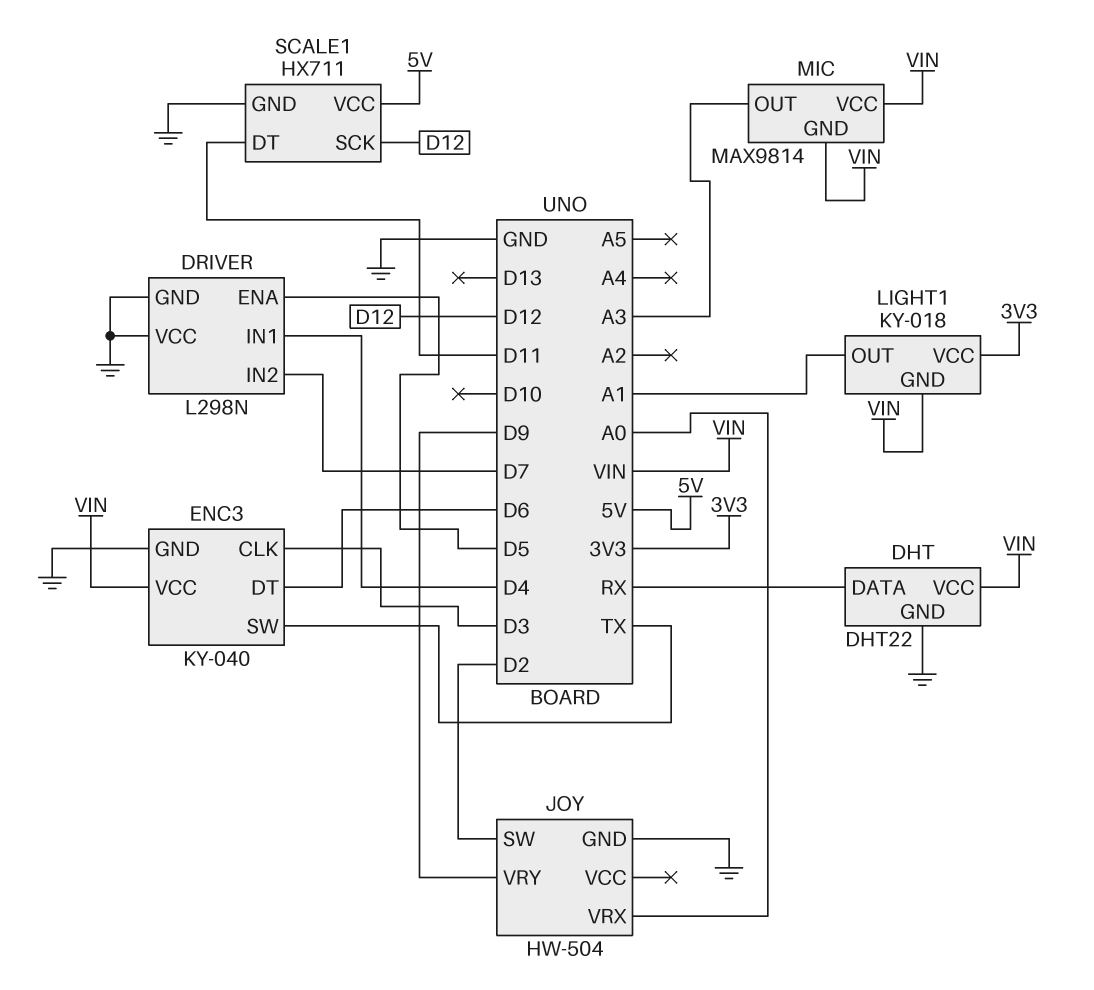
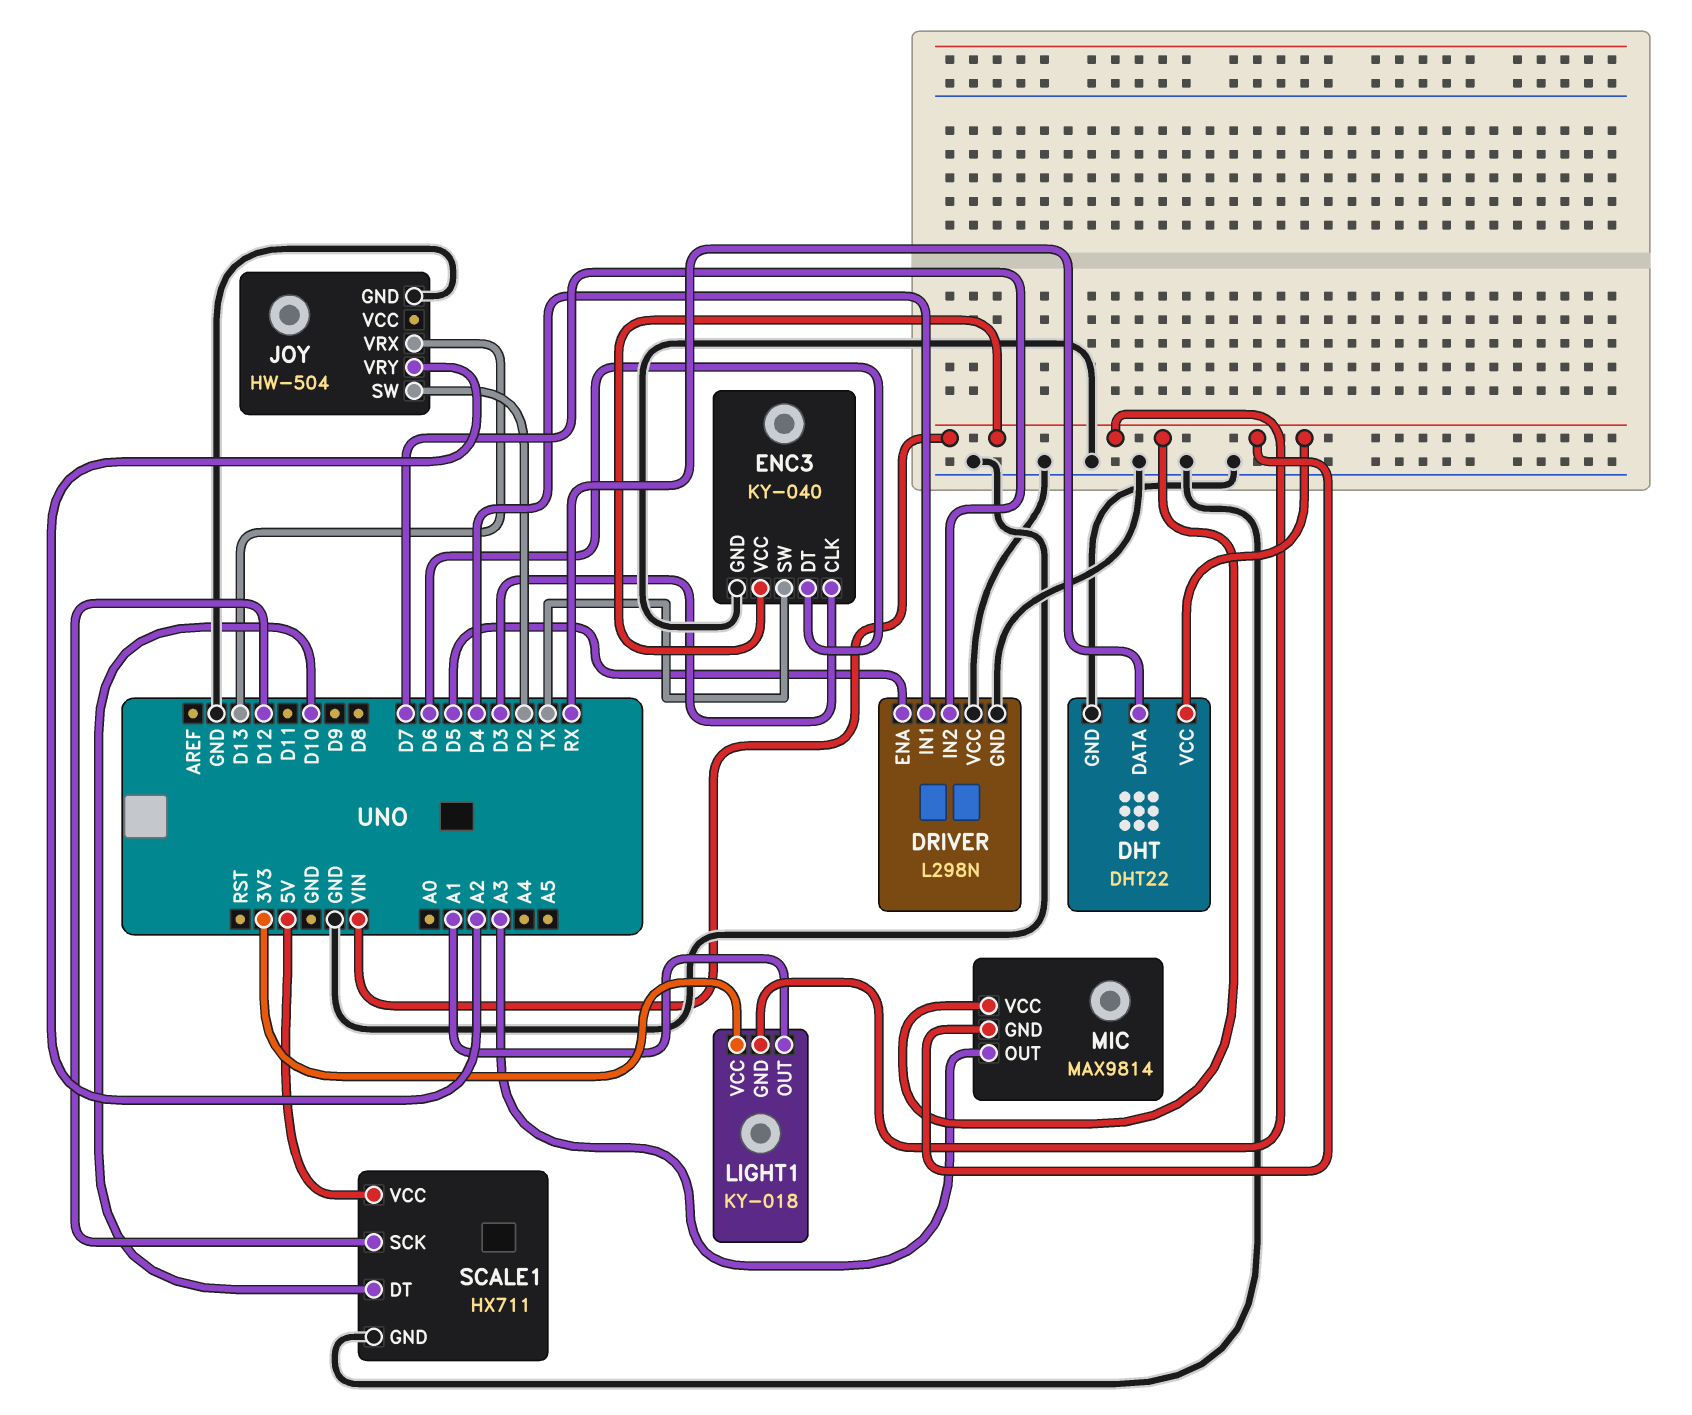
JOY pin VRX: A0 -> D13
JOY pin VRY: D9 -> A2
SCALE1 pin DT: D11 -> D10

